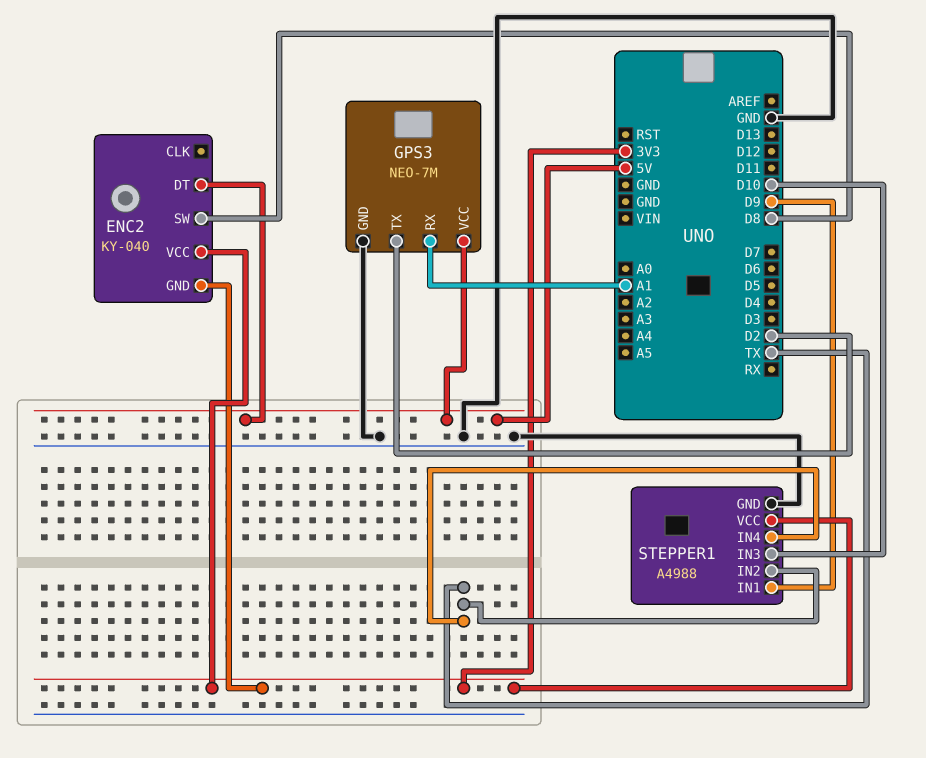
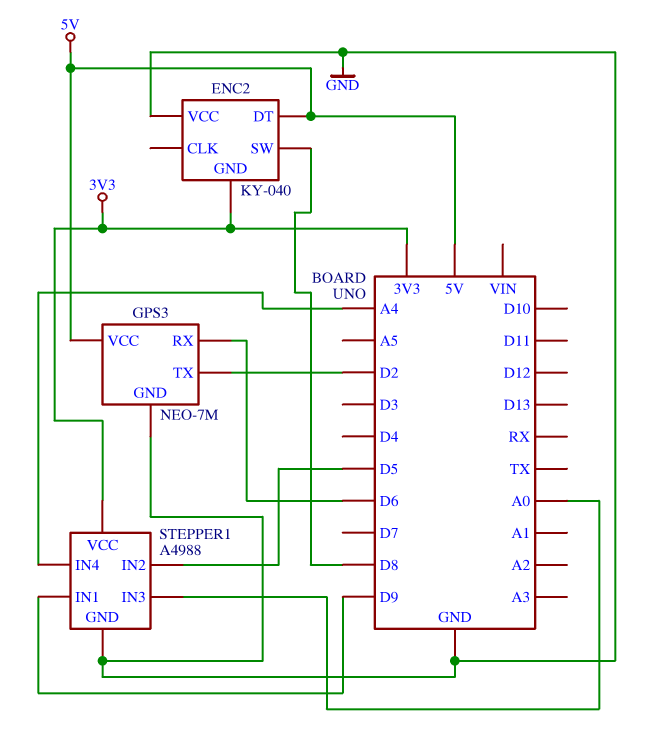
ENC2 pin VCC: 3V3 -> GND
GPS3 pin RX: A1 -> D6
STEPPER1 pin IN2: TX -> D5
STEPPER1 pin IN3: D10 -> A0
STEPPER1 pin IN4: TX -> A4

